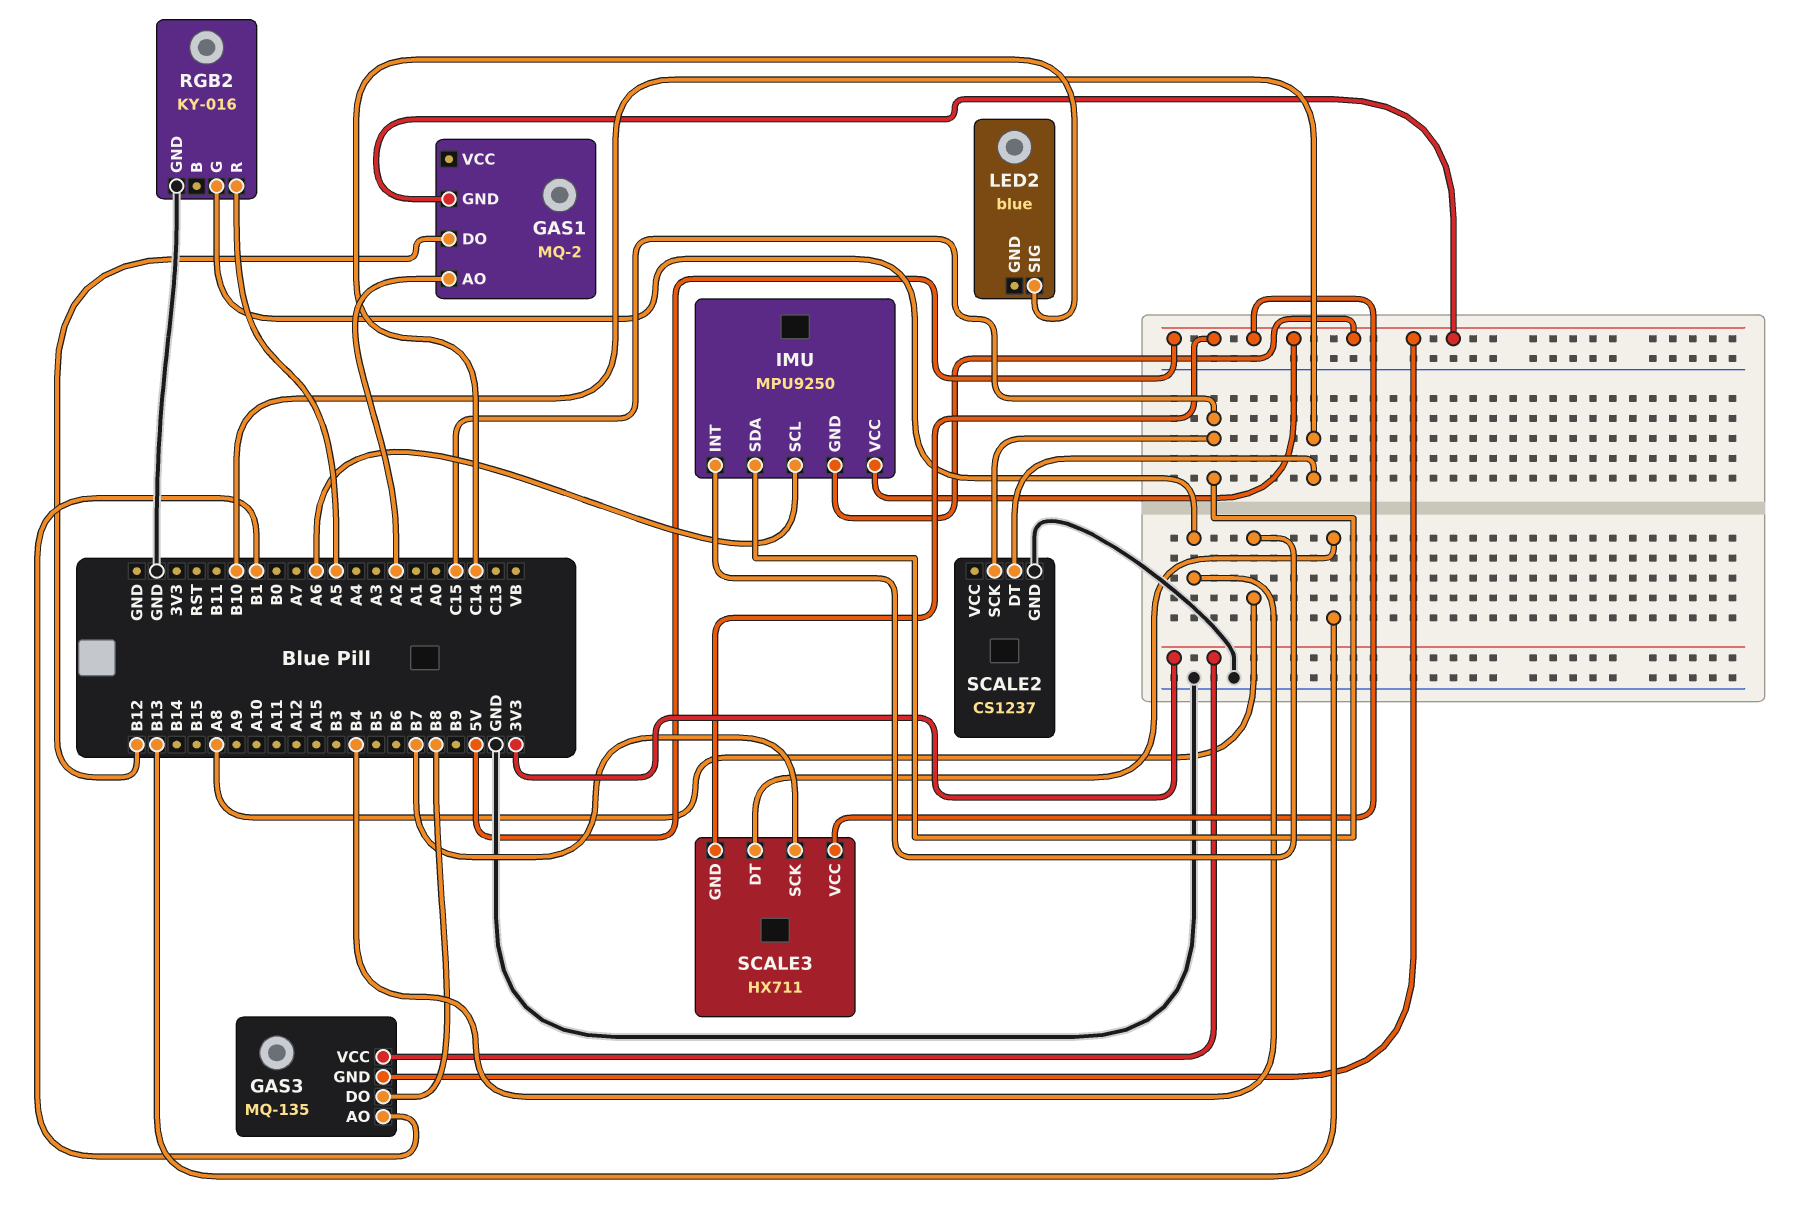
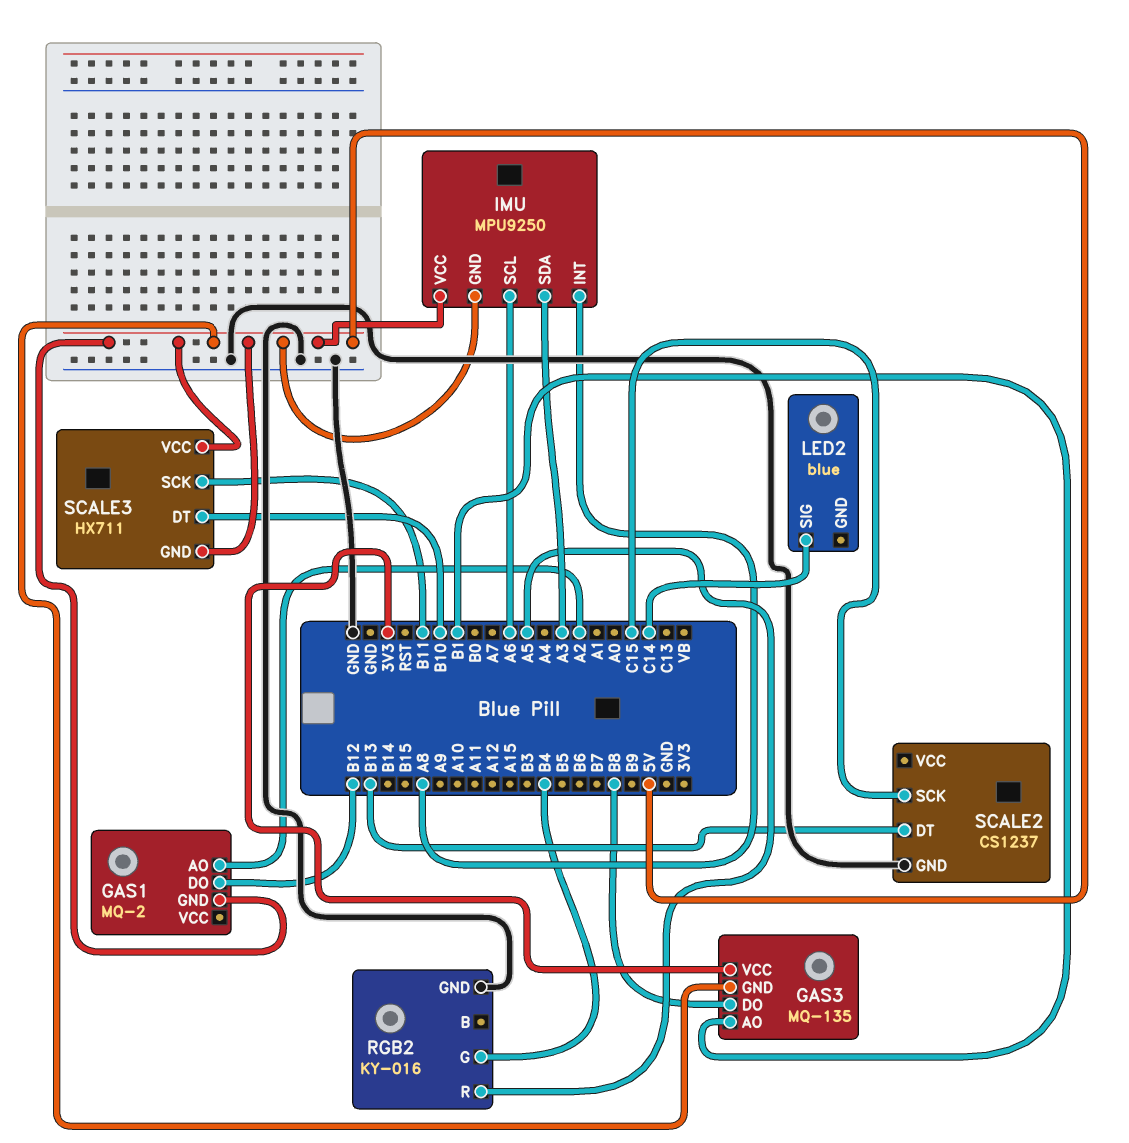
IMU pin SDA: C15 -> A3
SCALE2 pin DT: B10 -> B13
SCALE3 pin DT: B13 -> B10
SCALE3 pin SCK: B7 -> B11

